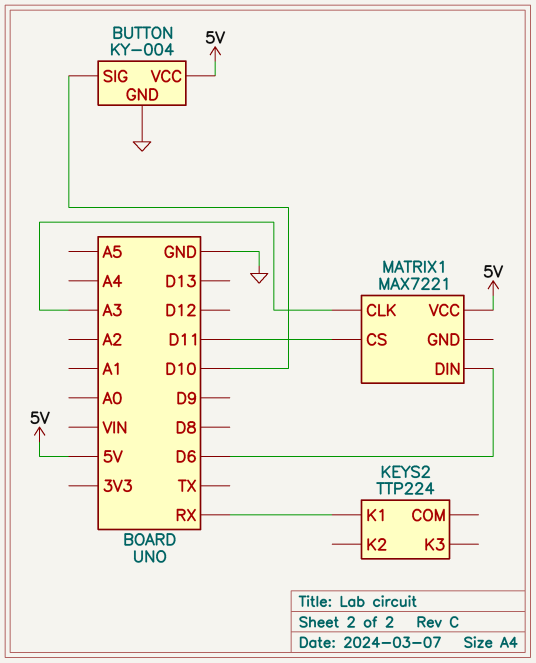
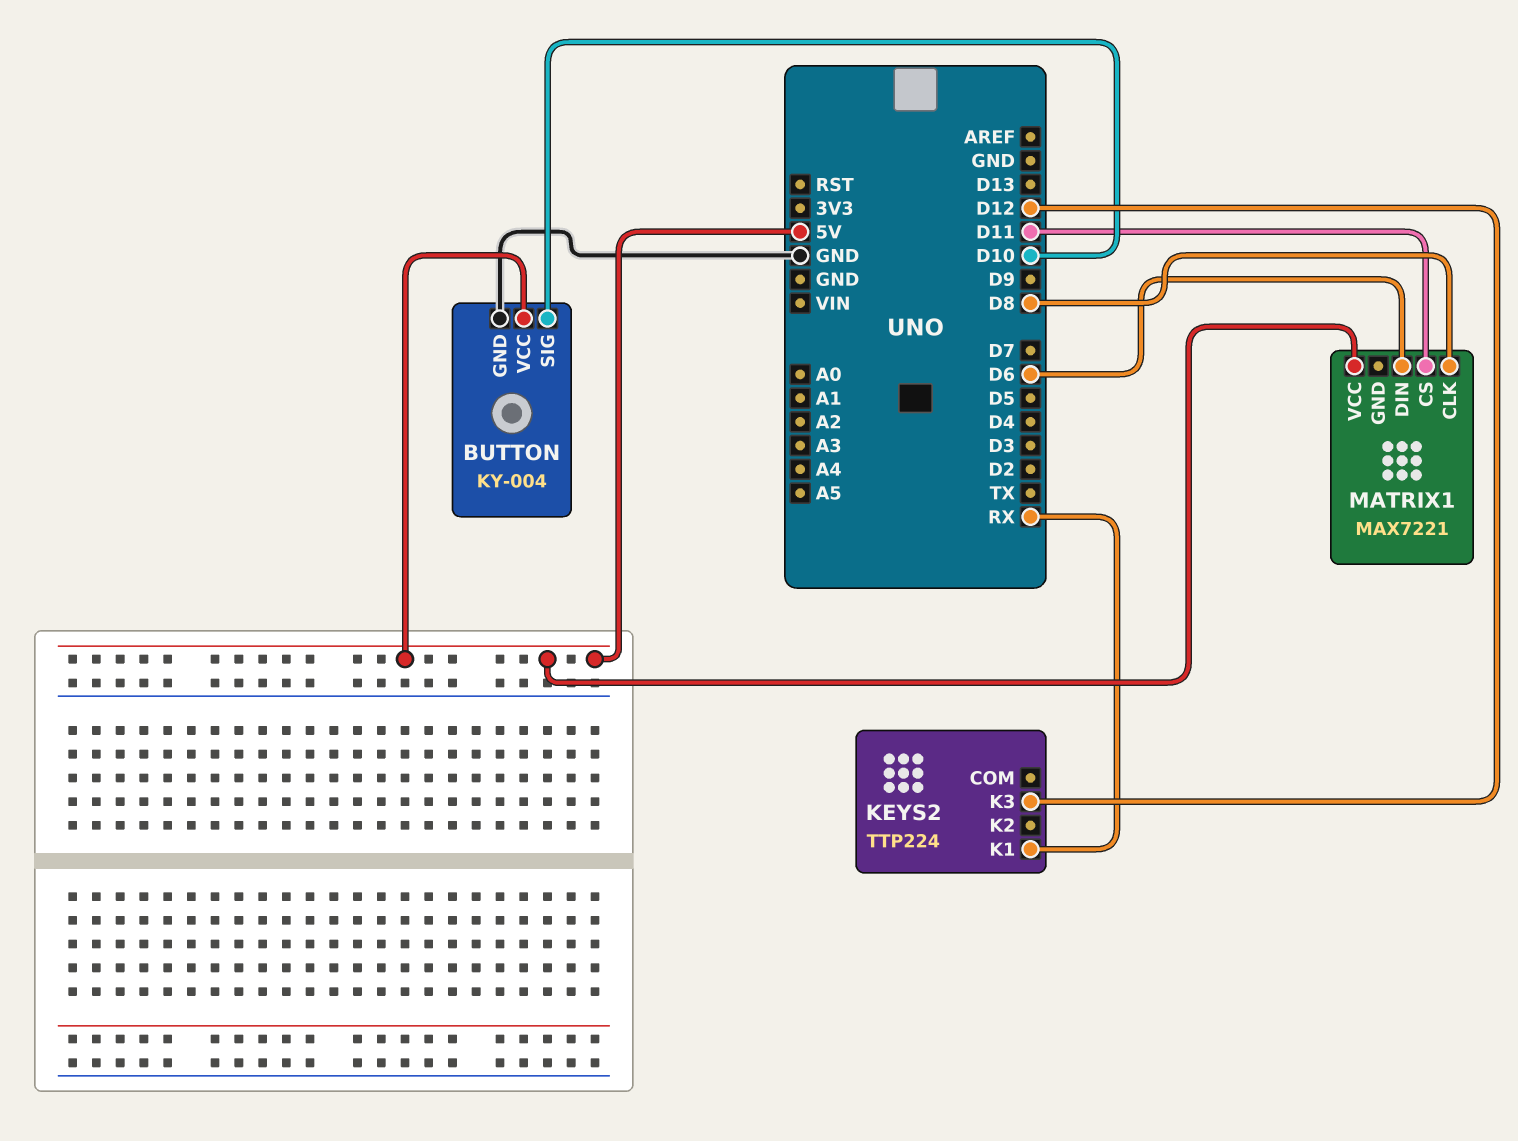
KEYS2 pin K3: none -> D12
MATRIX1 pin CLK: A3 -> D8

